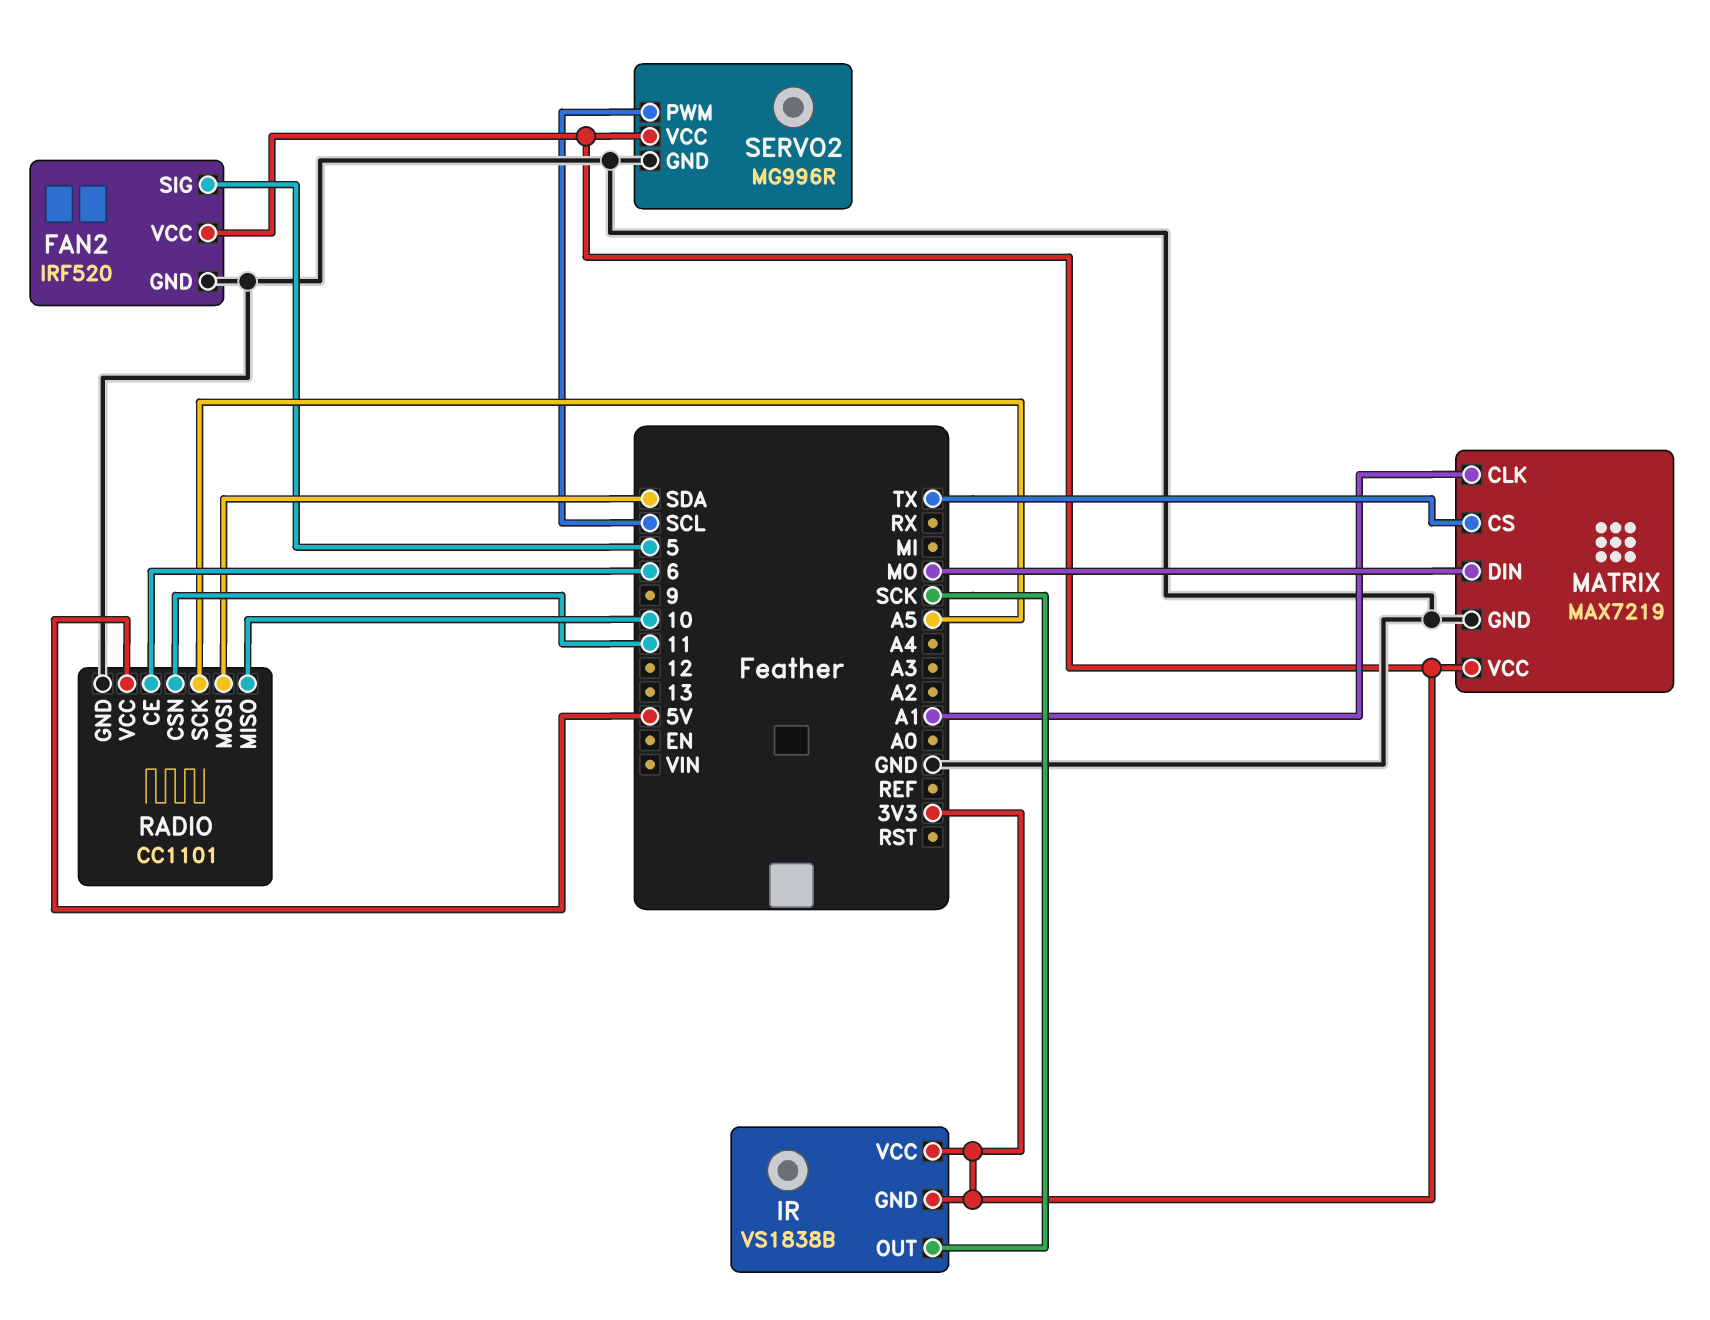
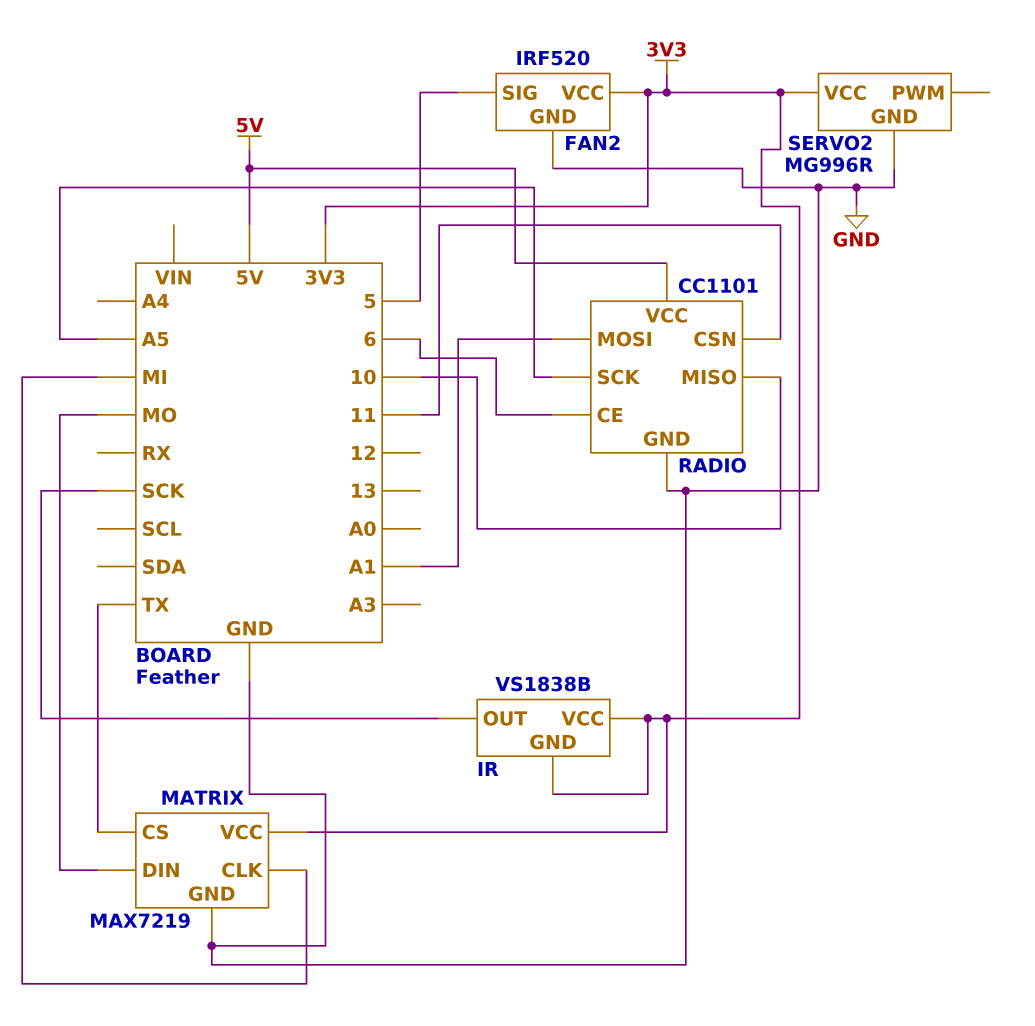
MATRIX pin CLK: A1 -> MI
RADIO pin MOSI: SDA -> A1
SERVO2 pin PWM: SCL -> none

